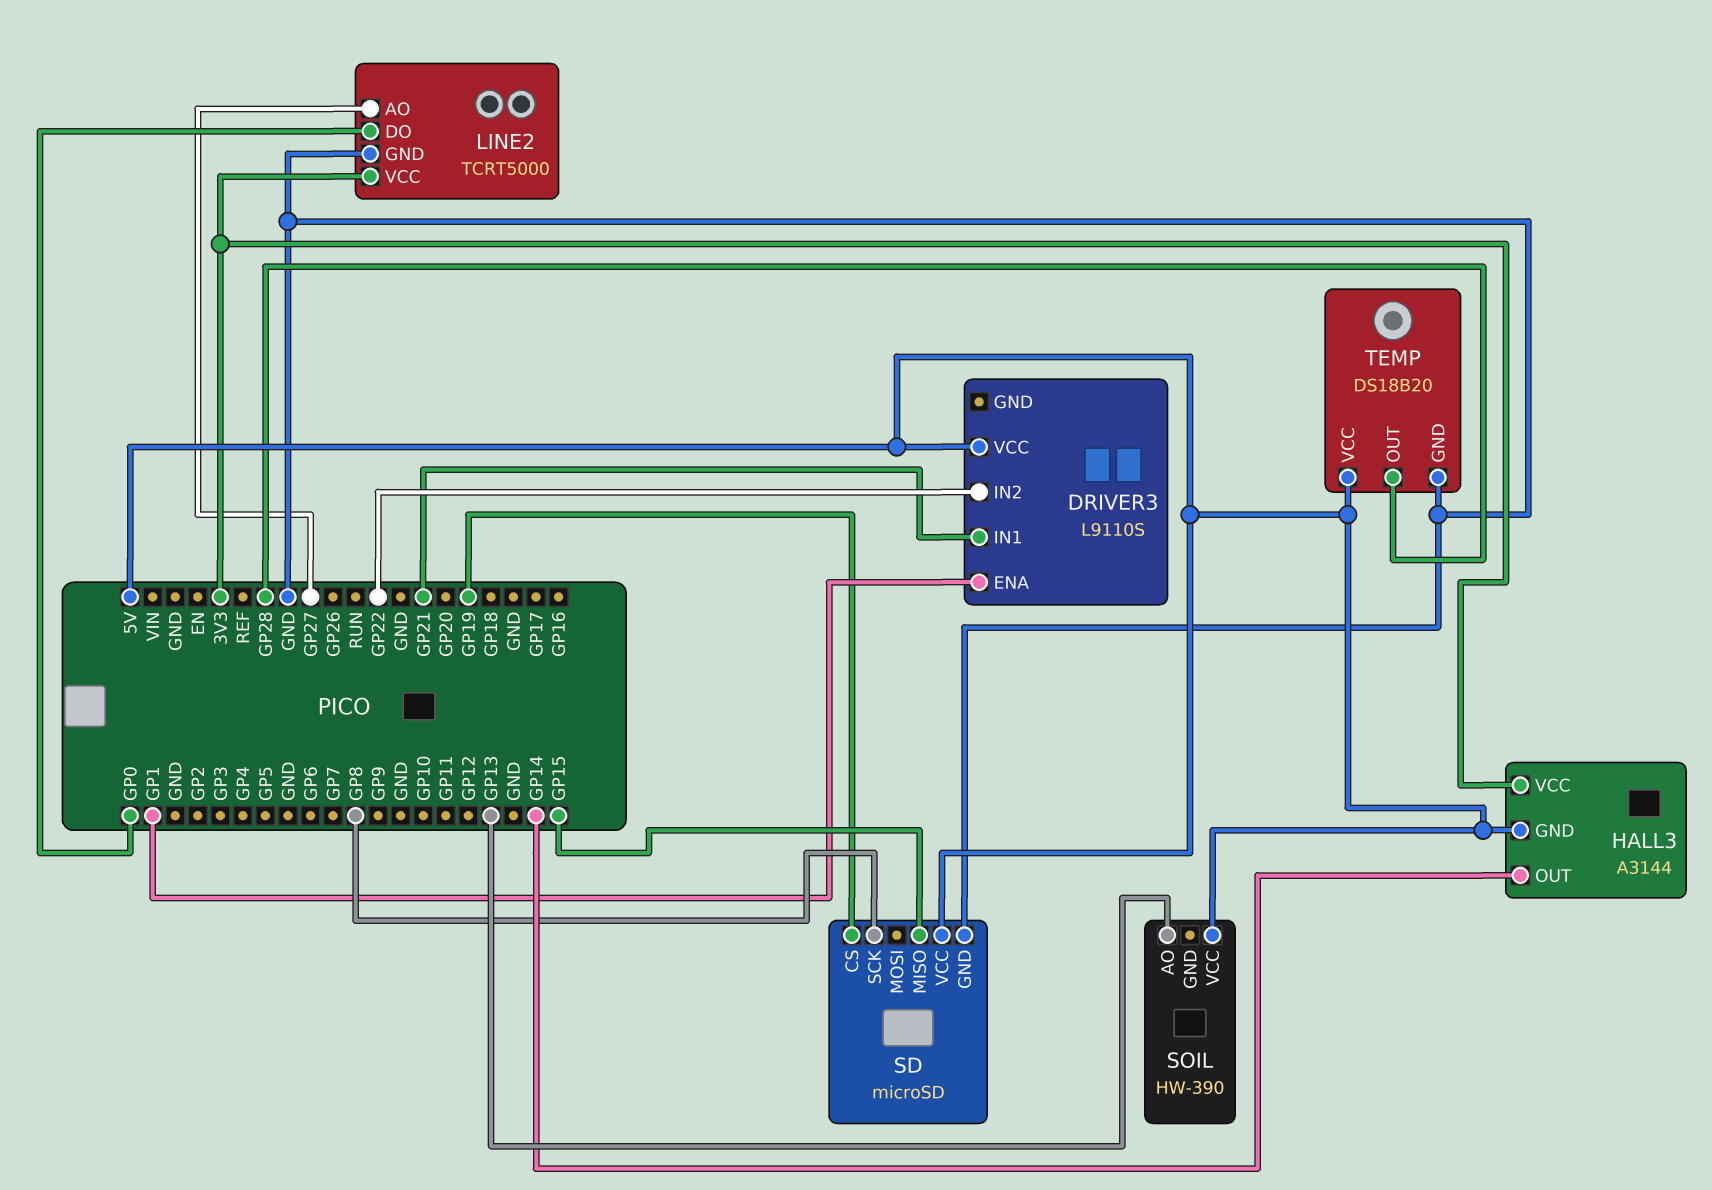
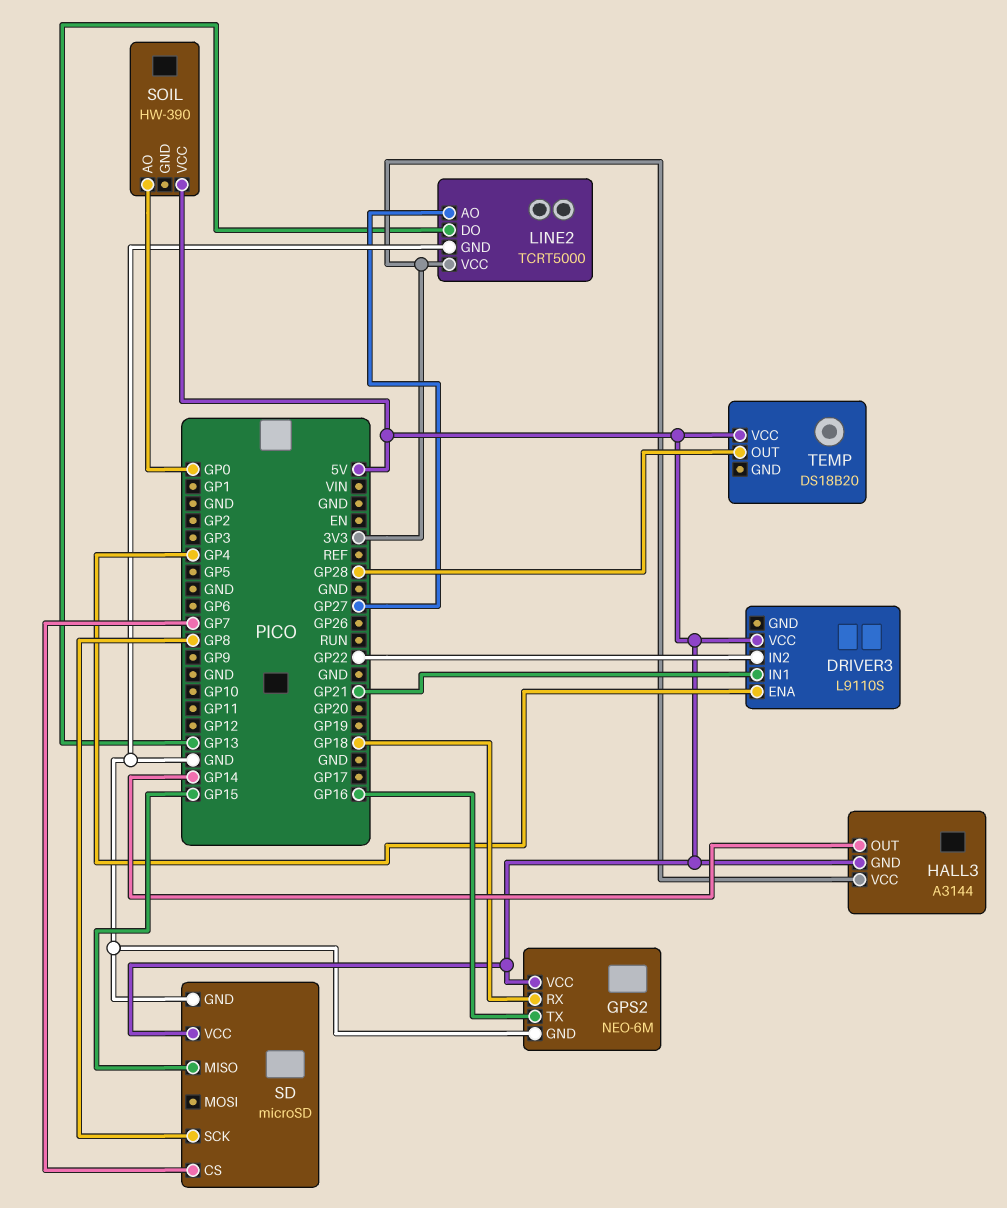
DRIVER3 pin ENA: GP1 -> GP4
GPS2: none -> NEO-6M
GPS2 pin GND: none -> GND
GPS2 pin RX: none -> GP18
GPS2 pin TX: none -> GP16
GPS2 pin VCC: none -> 5V
LINE2 pin DO: GP0 -> GP13
SD pin CS: GP19 -> GP7
SOIL pin AO: GP13 -> GP0
TEMP pin GND: GND -> none

